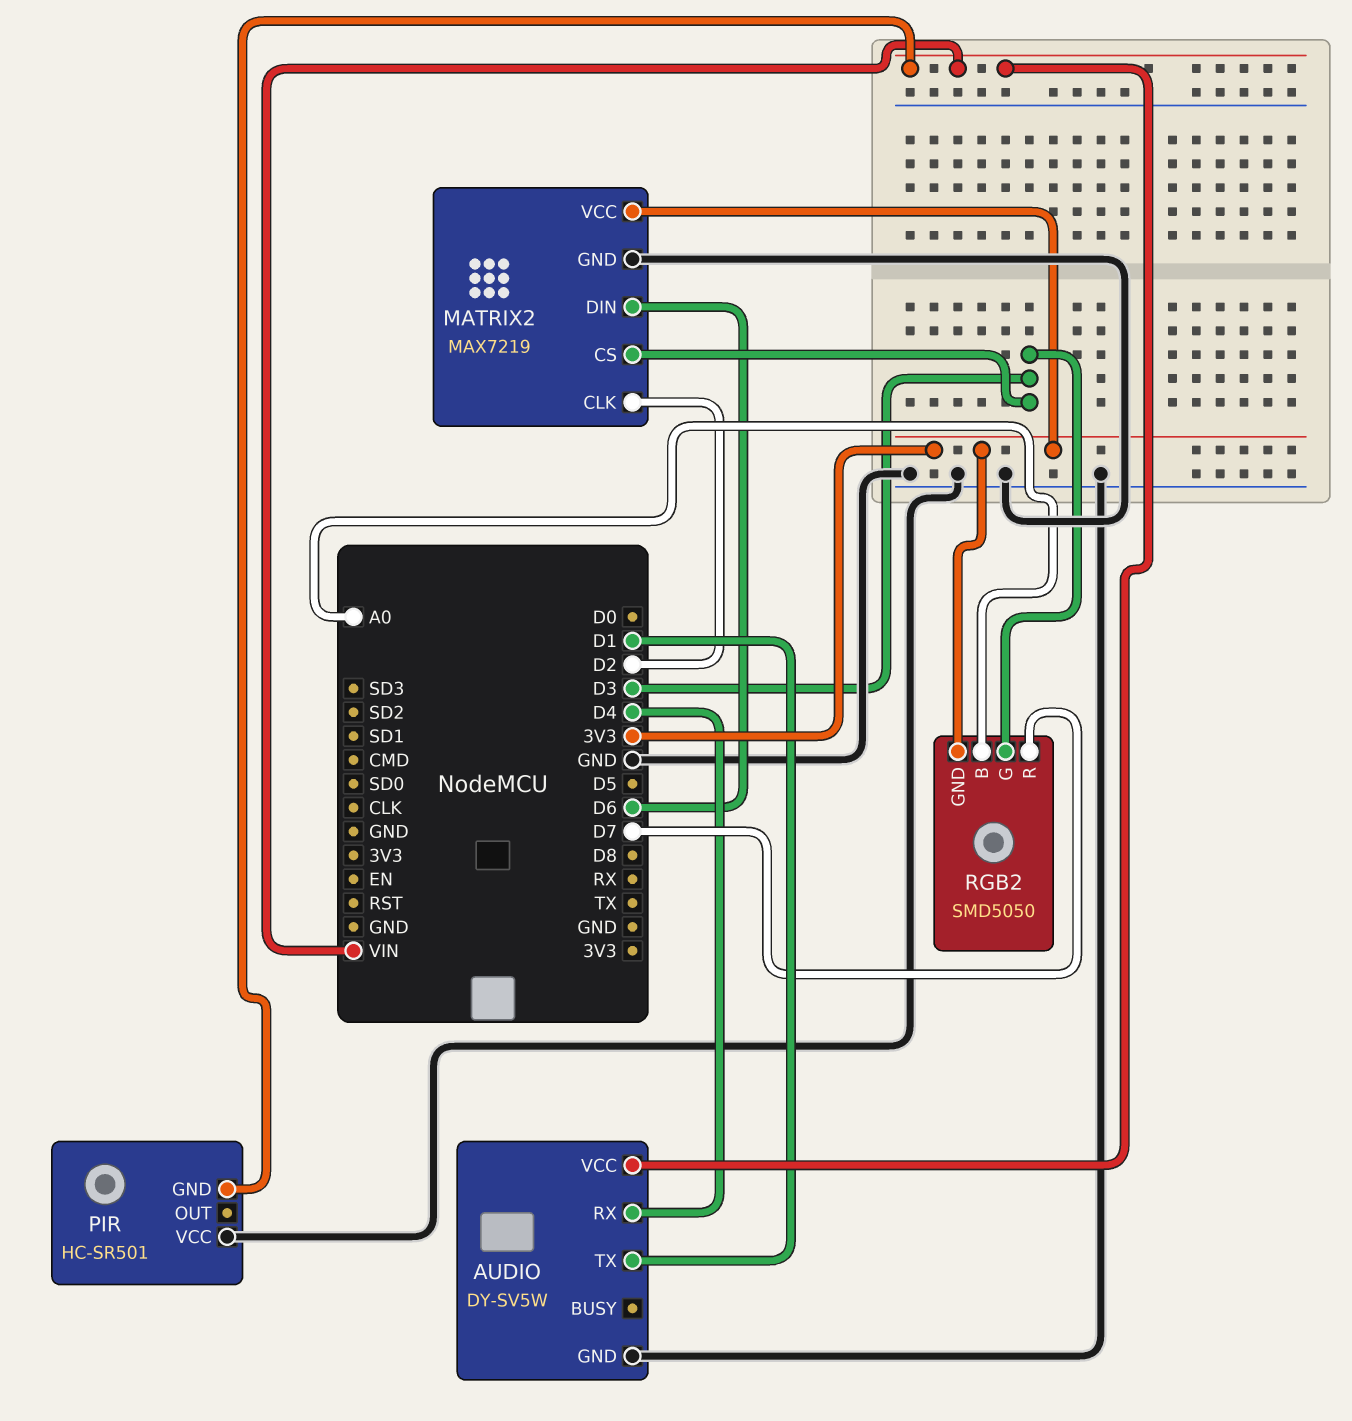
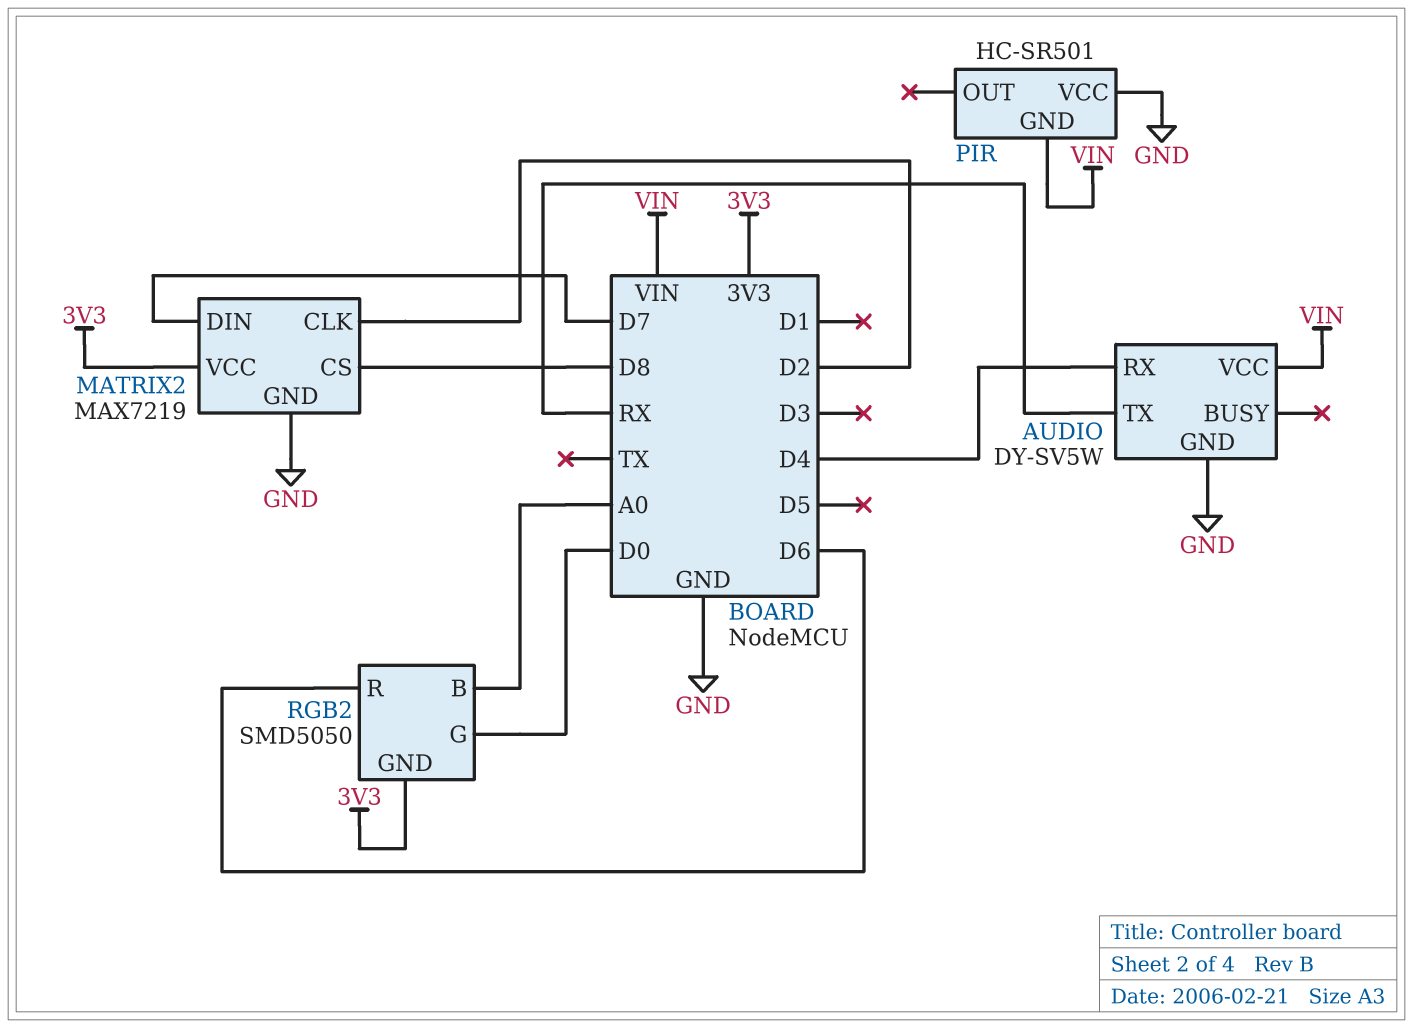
AUDIO pin TX: D1 -> RX
MATRIX2 pin CS: D3 -> D8
MATRIX2 pin DIN: D6 -> D7
RGB2 pin G: D3 -> D0
RGB2 pin R: D7 -> D6

